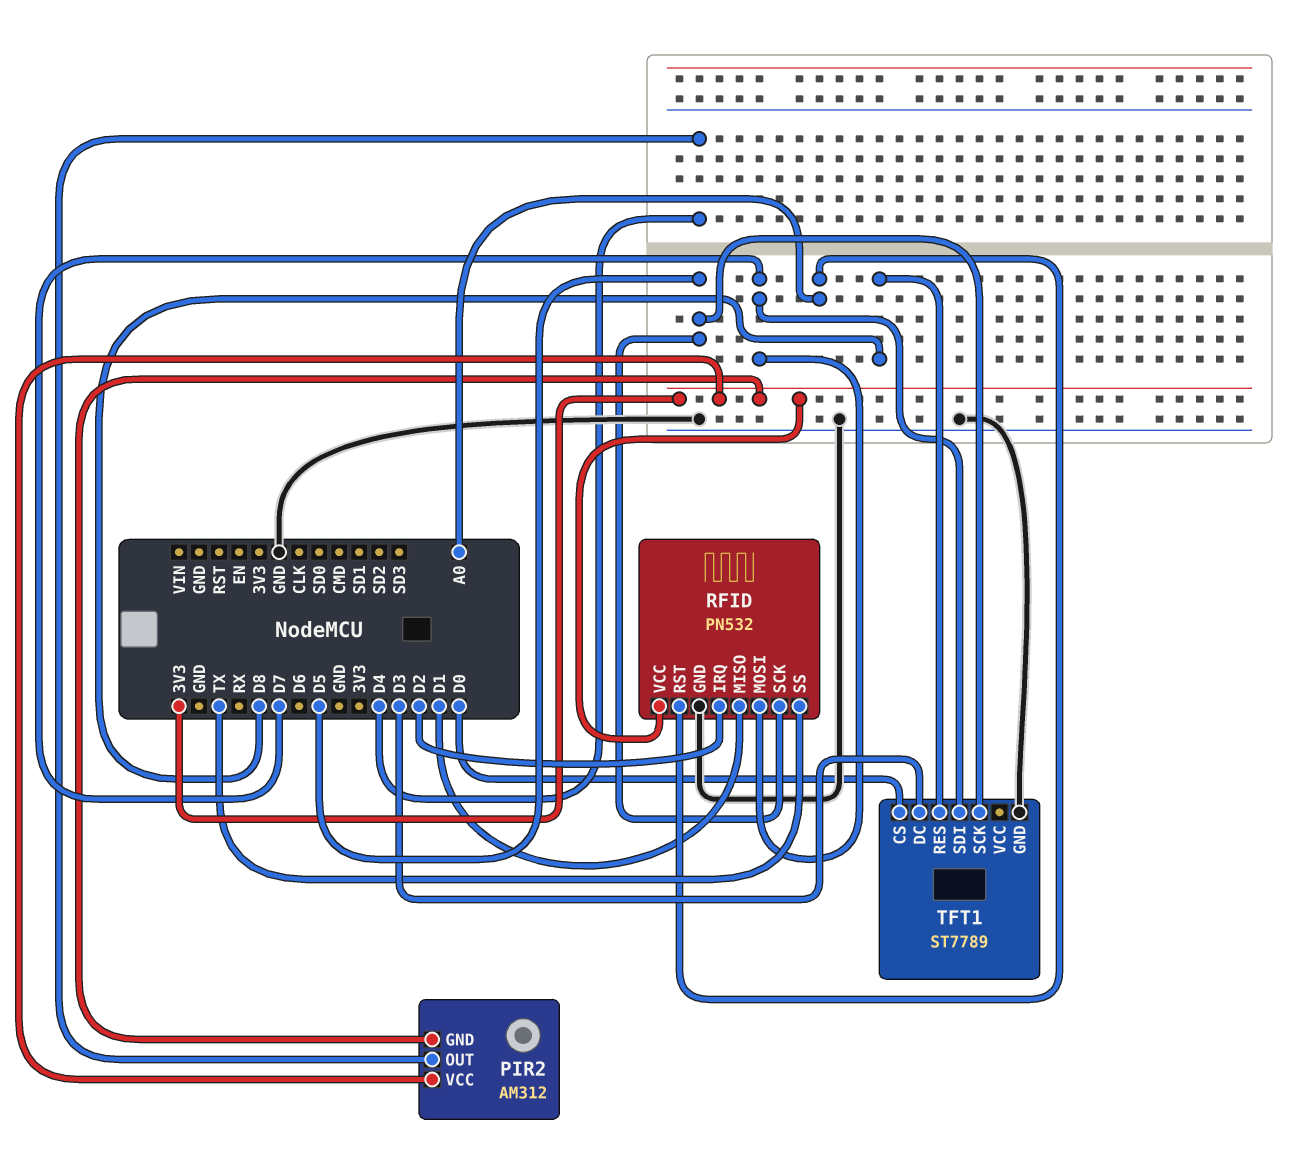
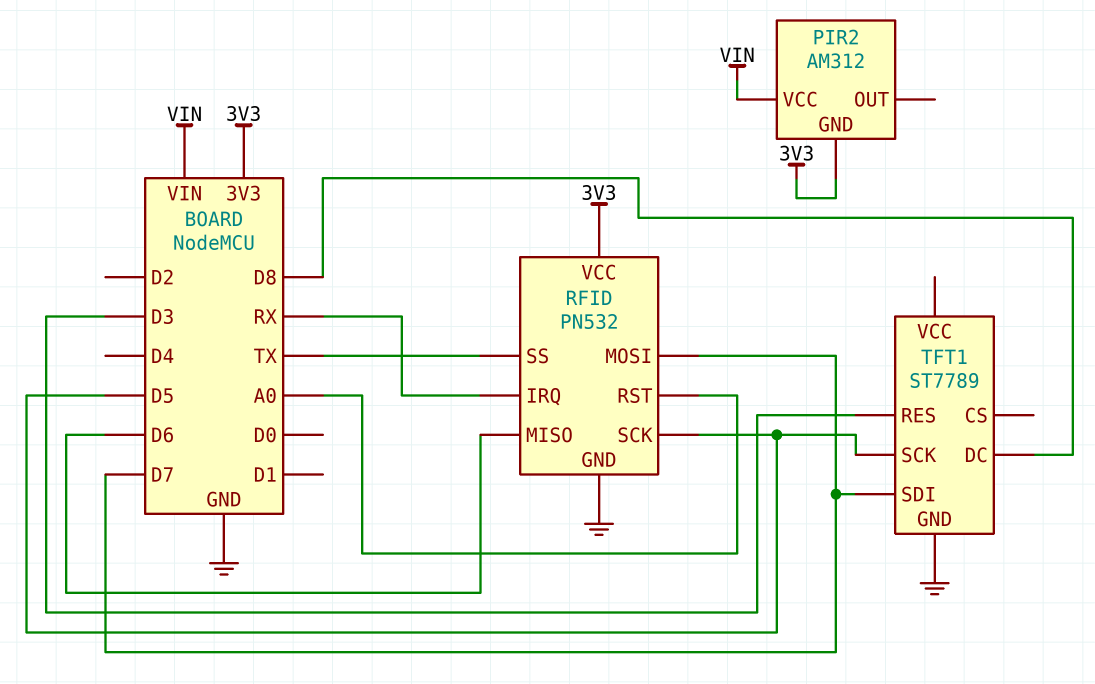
PIR2 pin OUT: D4 -> none
PIR2 pin VCC: 3V3 -> VIN
RFID pin IRQ: D2 -> RX
RFID pin MISO: D1 -> D6
TFT1 pin CS: D0 -> none
TFT1 pin DC: D3 -> D8
TFT1 pin RES: D8 -> D3

